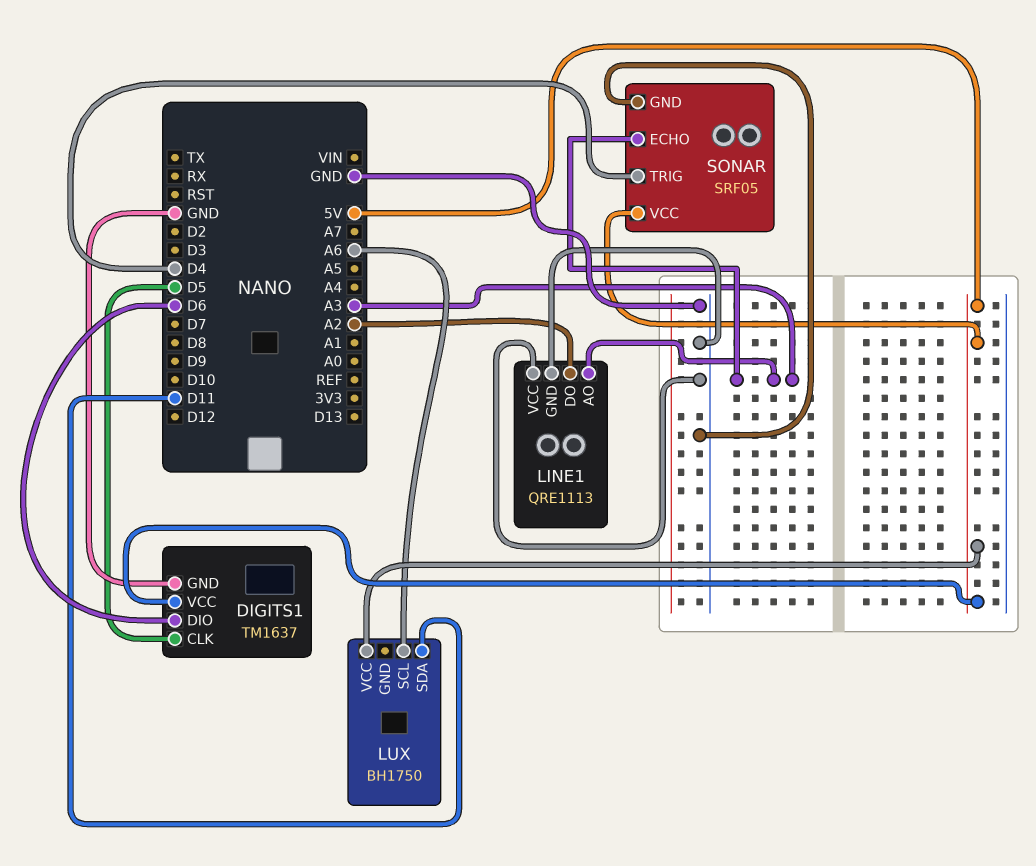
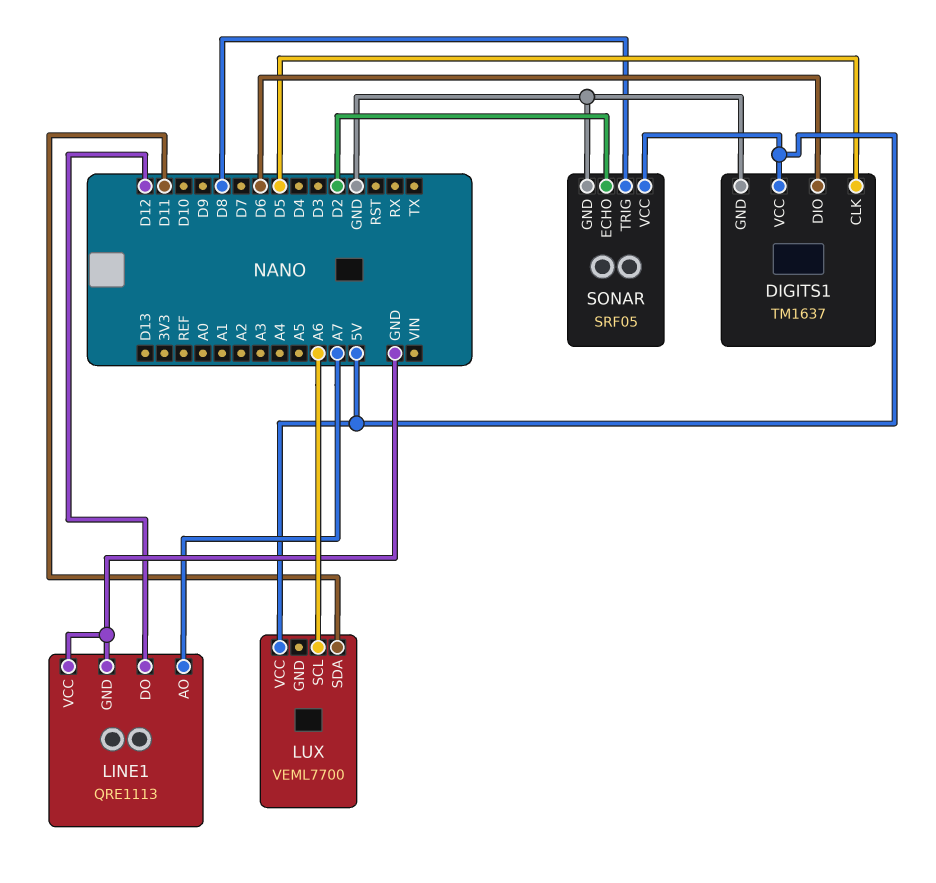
LINE1 pin AO: A3 -> A7
LINE1 pin DO: A2 -> D12
LUX: BH1750 -> VEML7700
SONAR pin ECHO: A3 -> D2
SONAR pin TRIG: D4 -> D8

